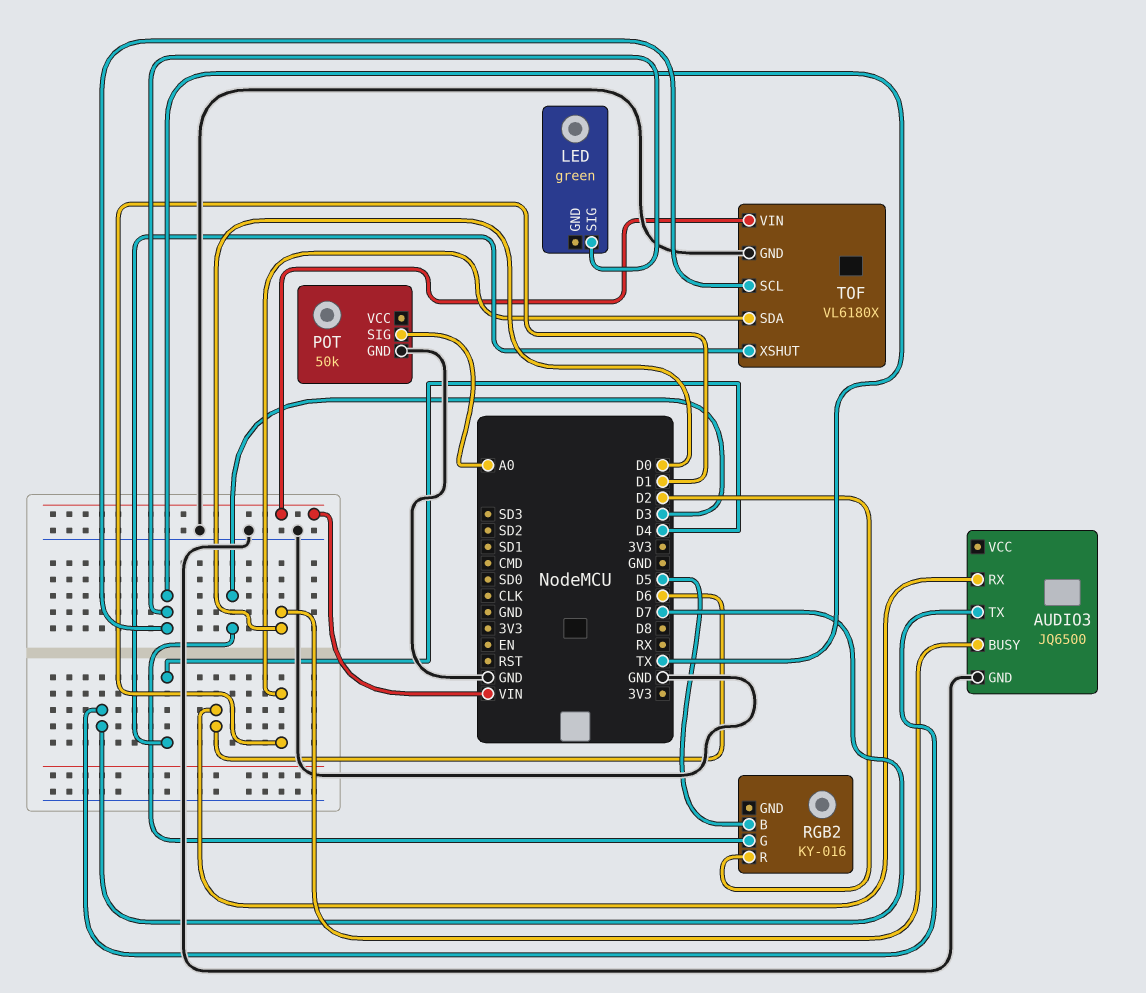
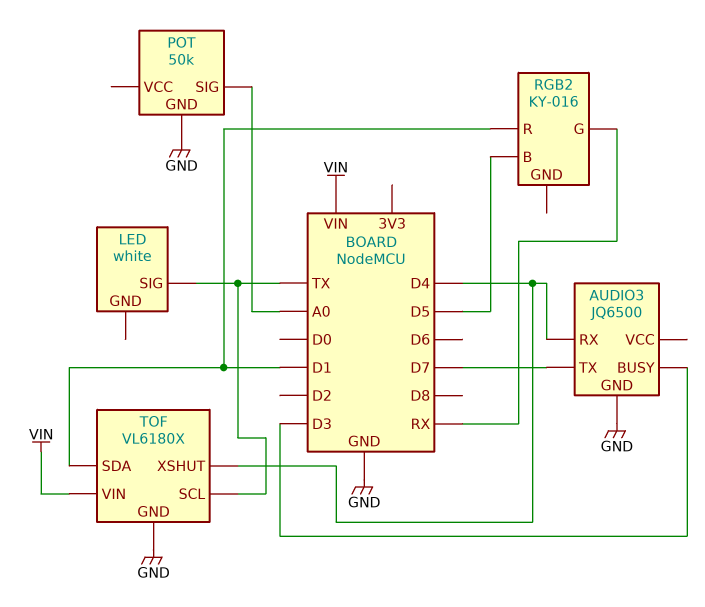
AUDIO3 pin BUSY: D0 -> D3
AUDIO3 pin RX: D6 -> D4
LED: green -> white
RGB2 pin G: D3 -> RX
RGB2 pin R: D2 -> D1

